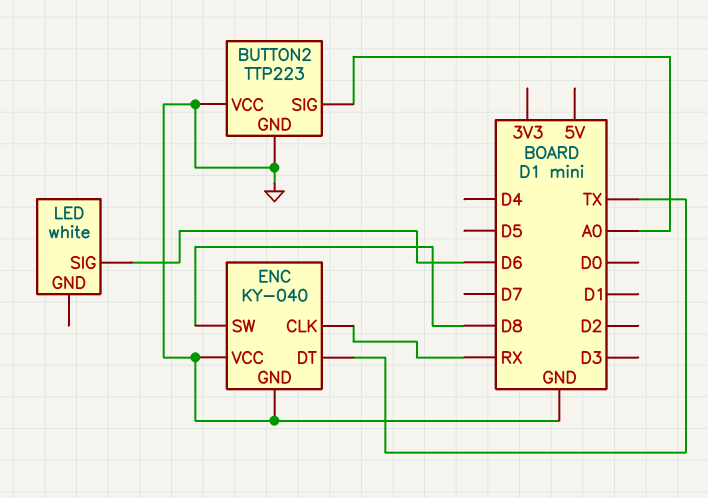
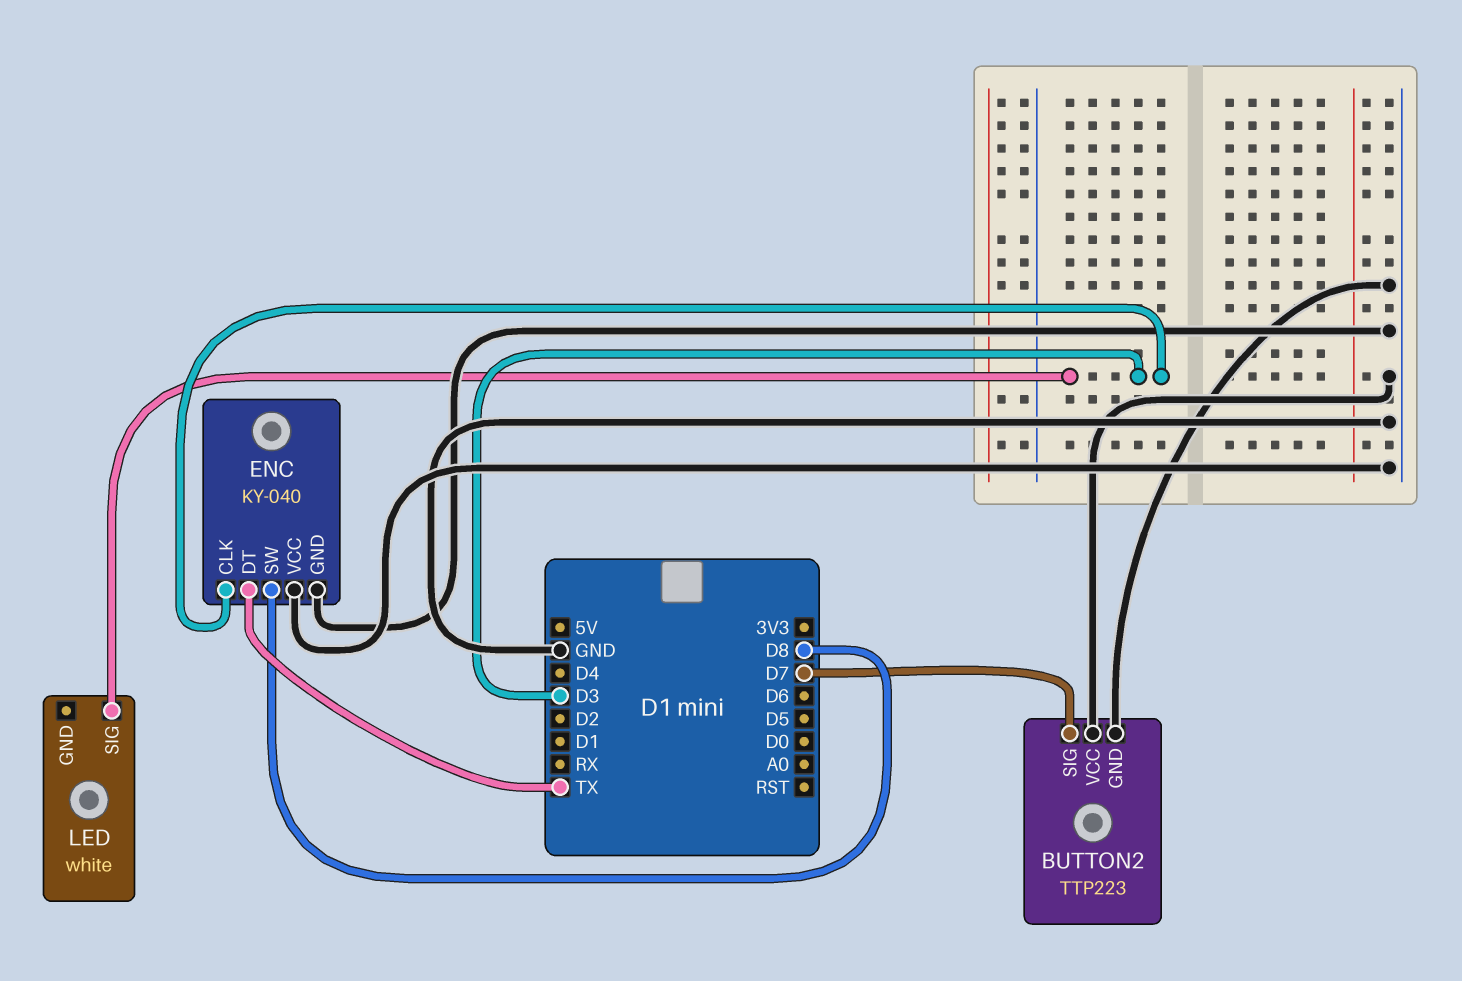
BUTTON2 pin SIG: A0 -> D7
ENC pin CLK: RX -> D3
LED pin SIG: D6 -> D3

